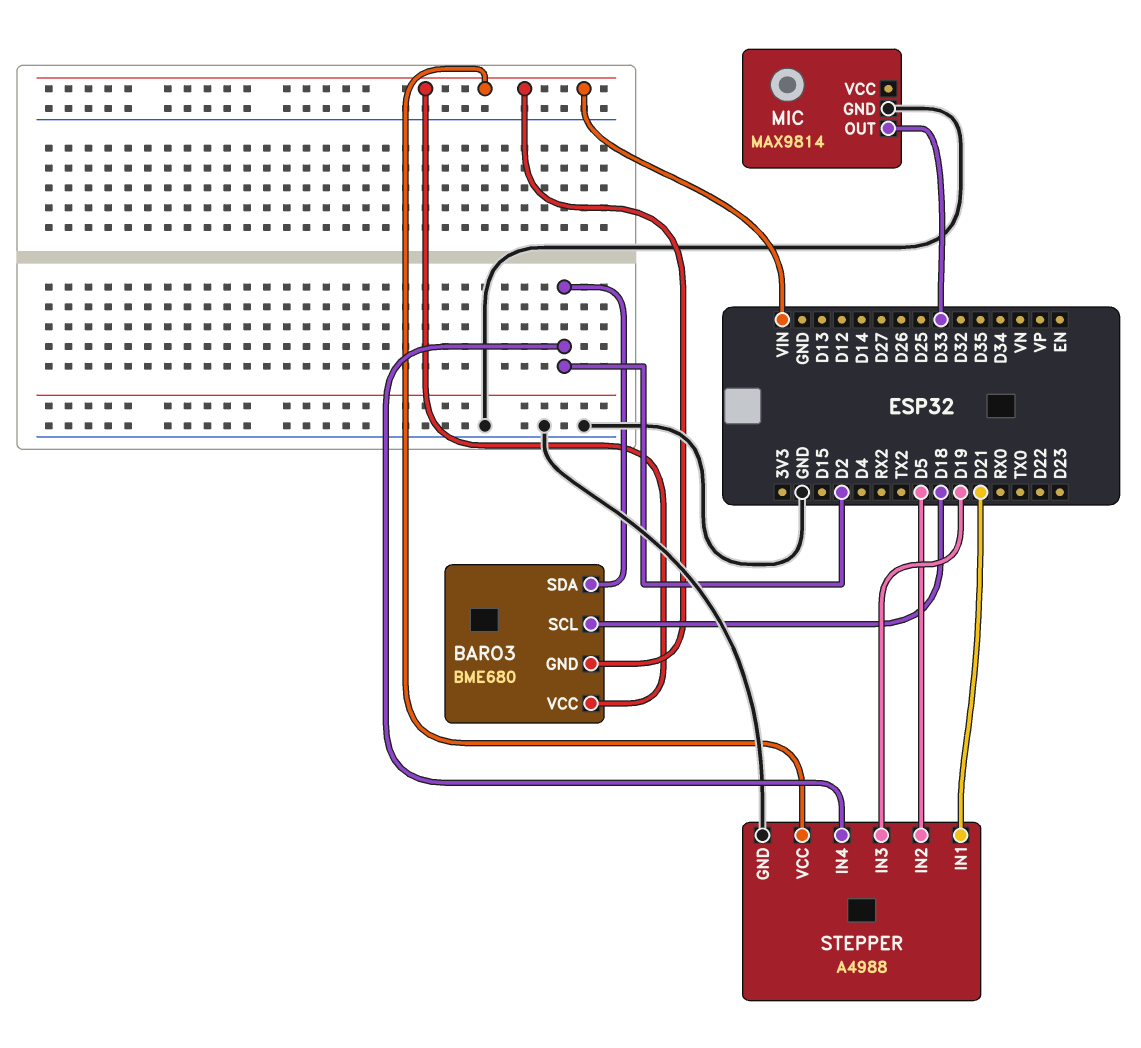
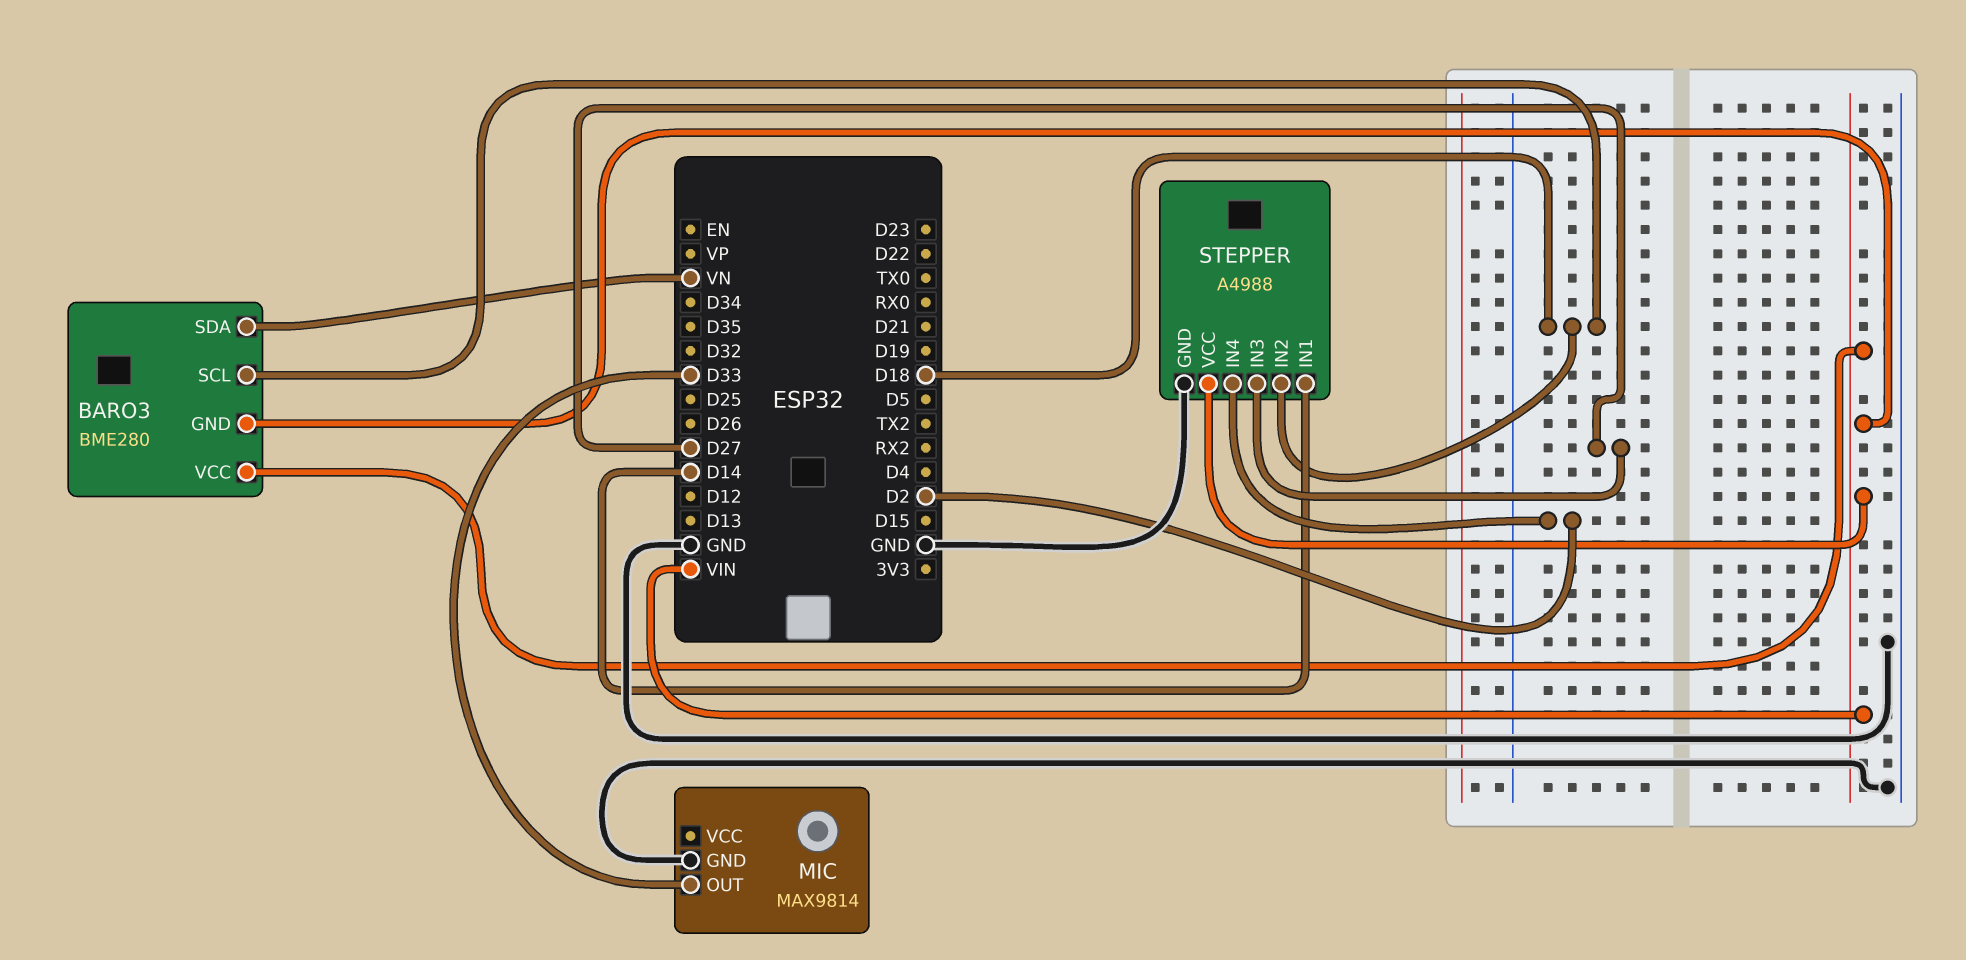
BARO3: BME680 -> BME280
BARO3 pin SDA: D2 -> VN
STEPPER pin IN1: D21 -> D14
STEPPER pin IN2: D5 -> D18
STEPPER pin IN3: D19 -> D27

